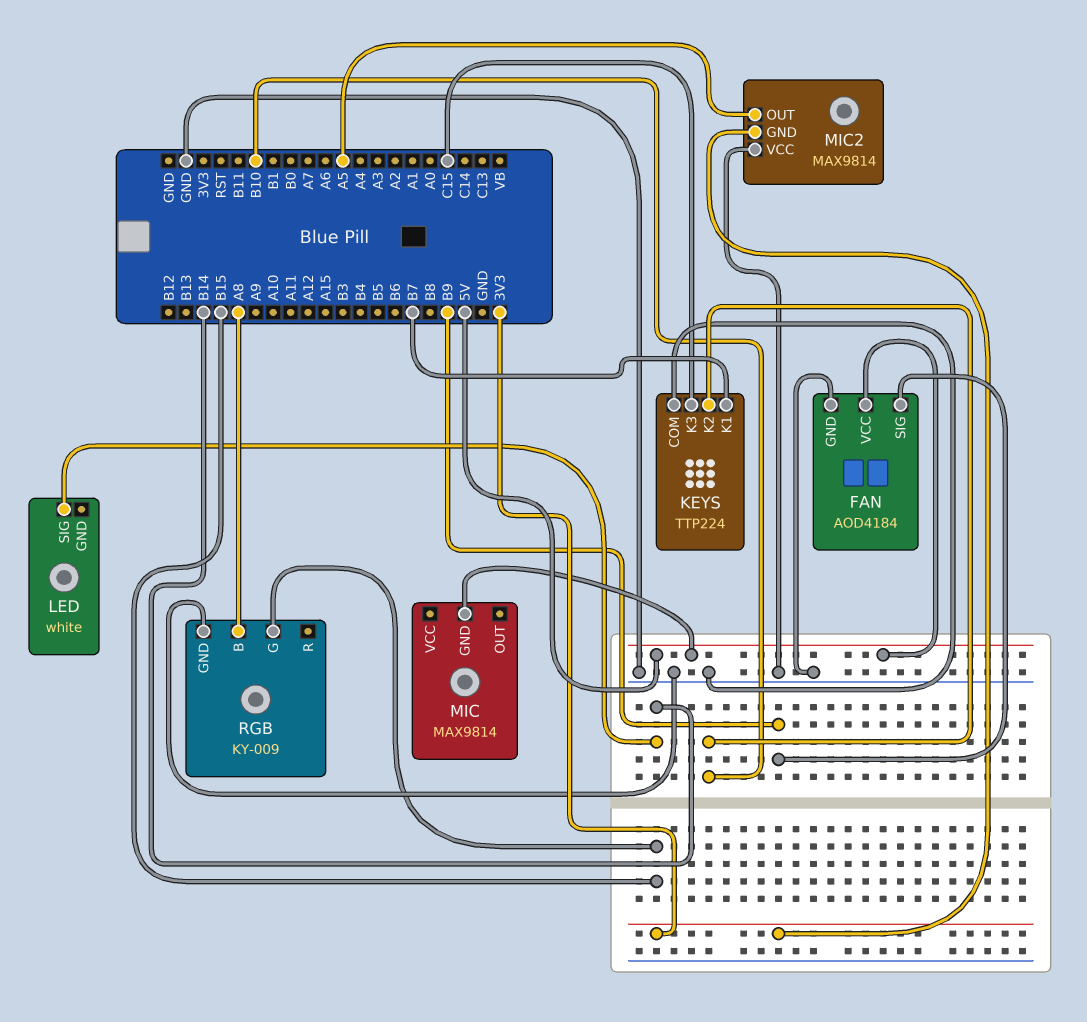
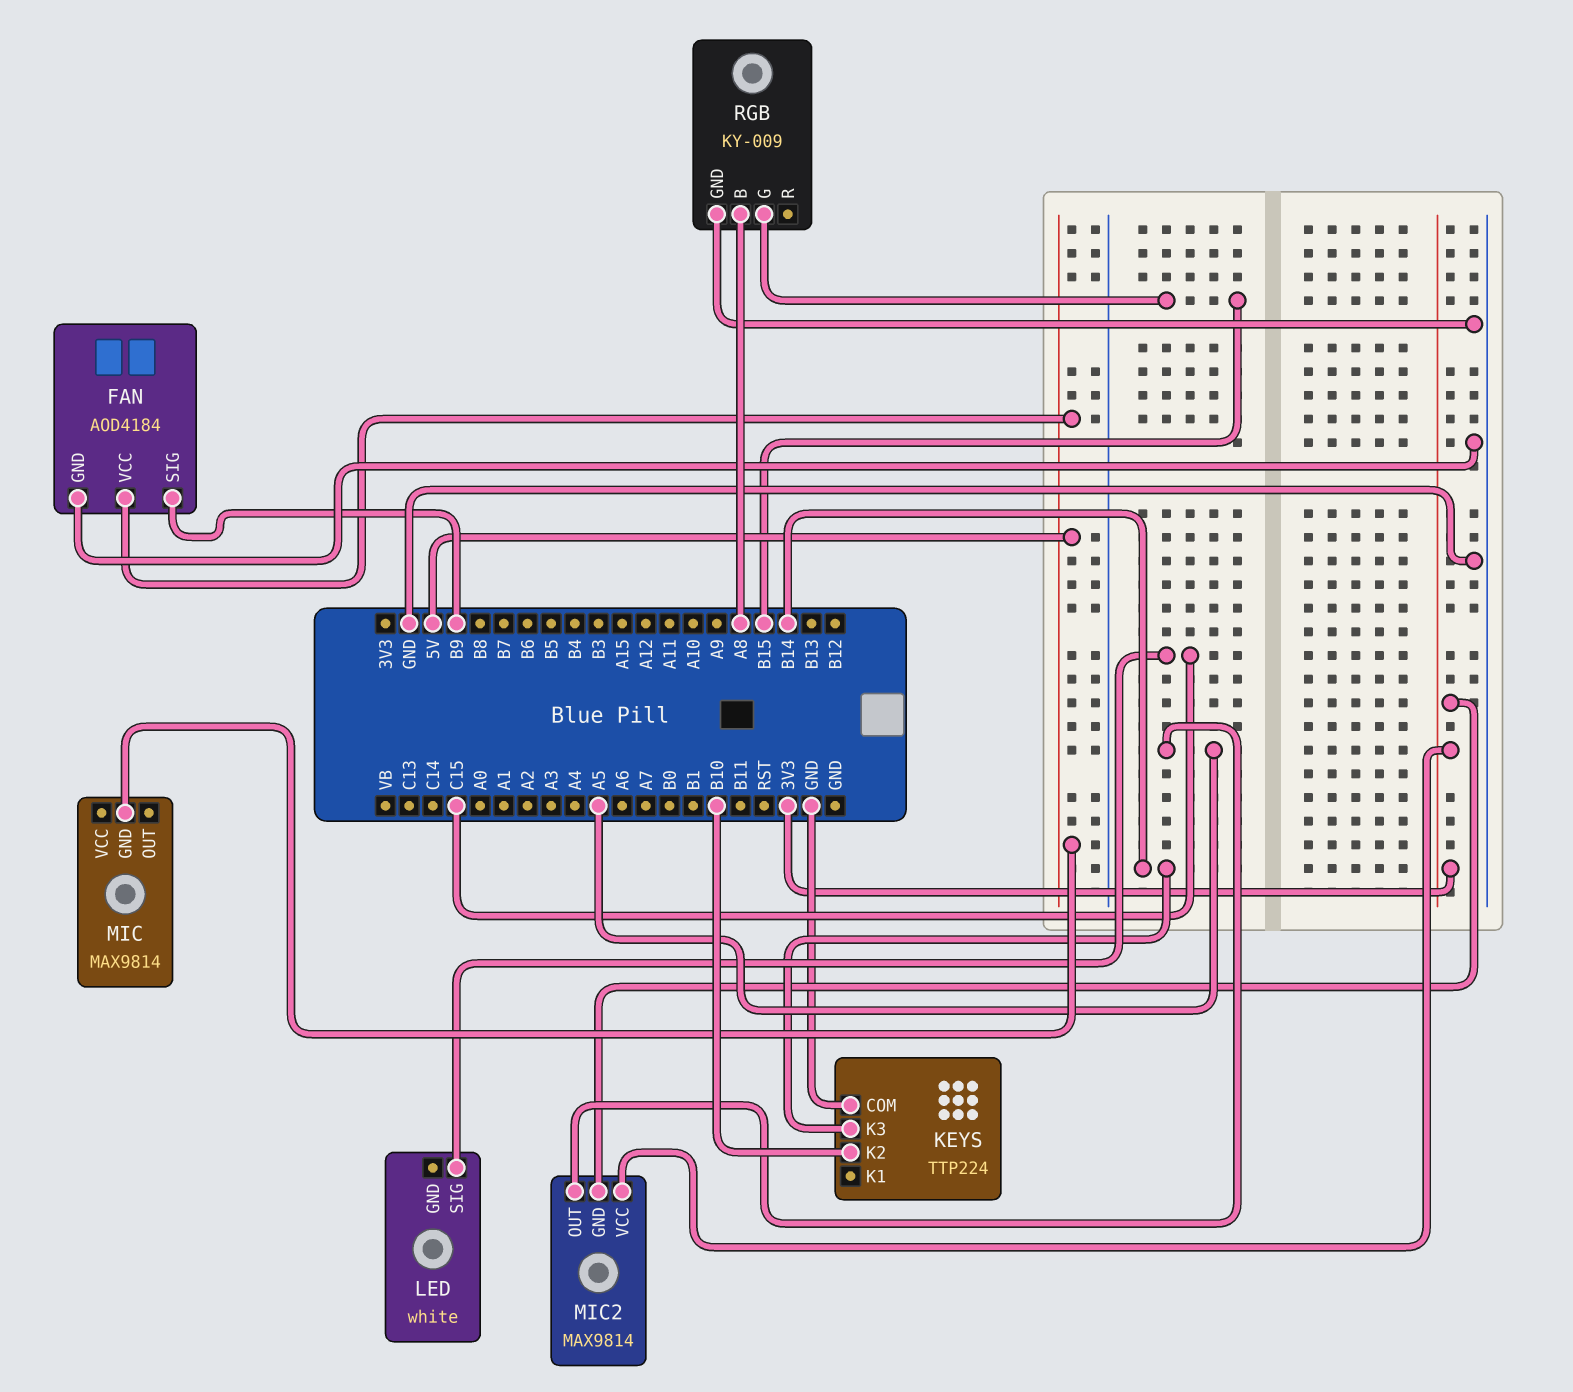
KEYS pin K1: B7 -> none
KEYS pin K3: C15 -> B14
LED pin SIG: B14 -> C15
MIC2 pin VCC: GND -> 3V3

